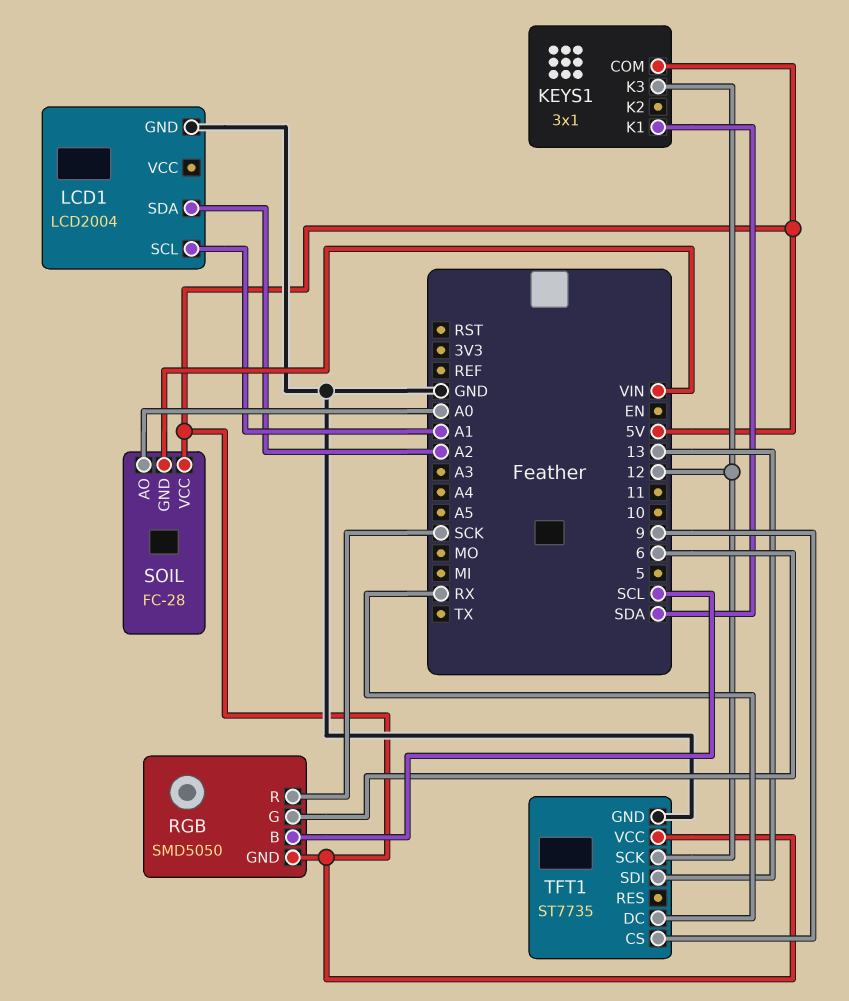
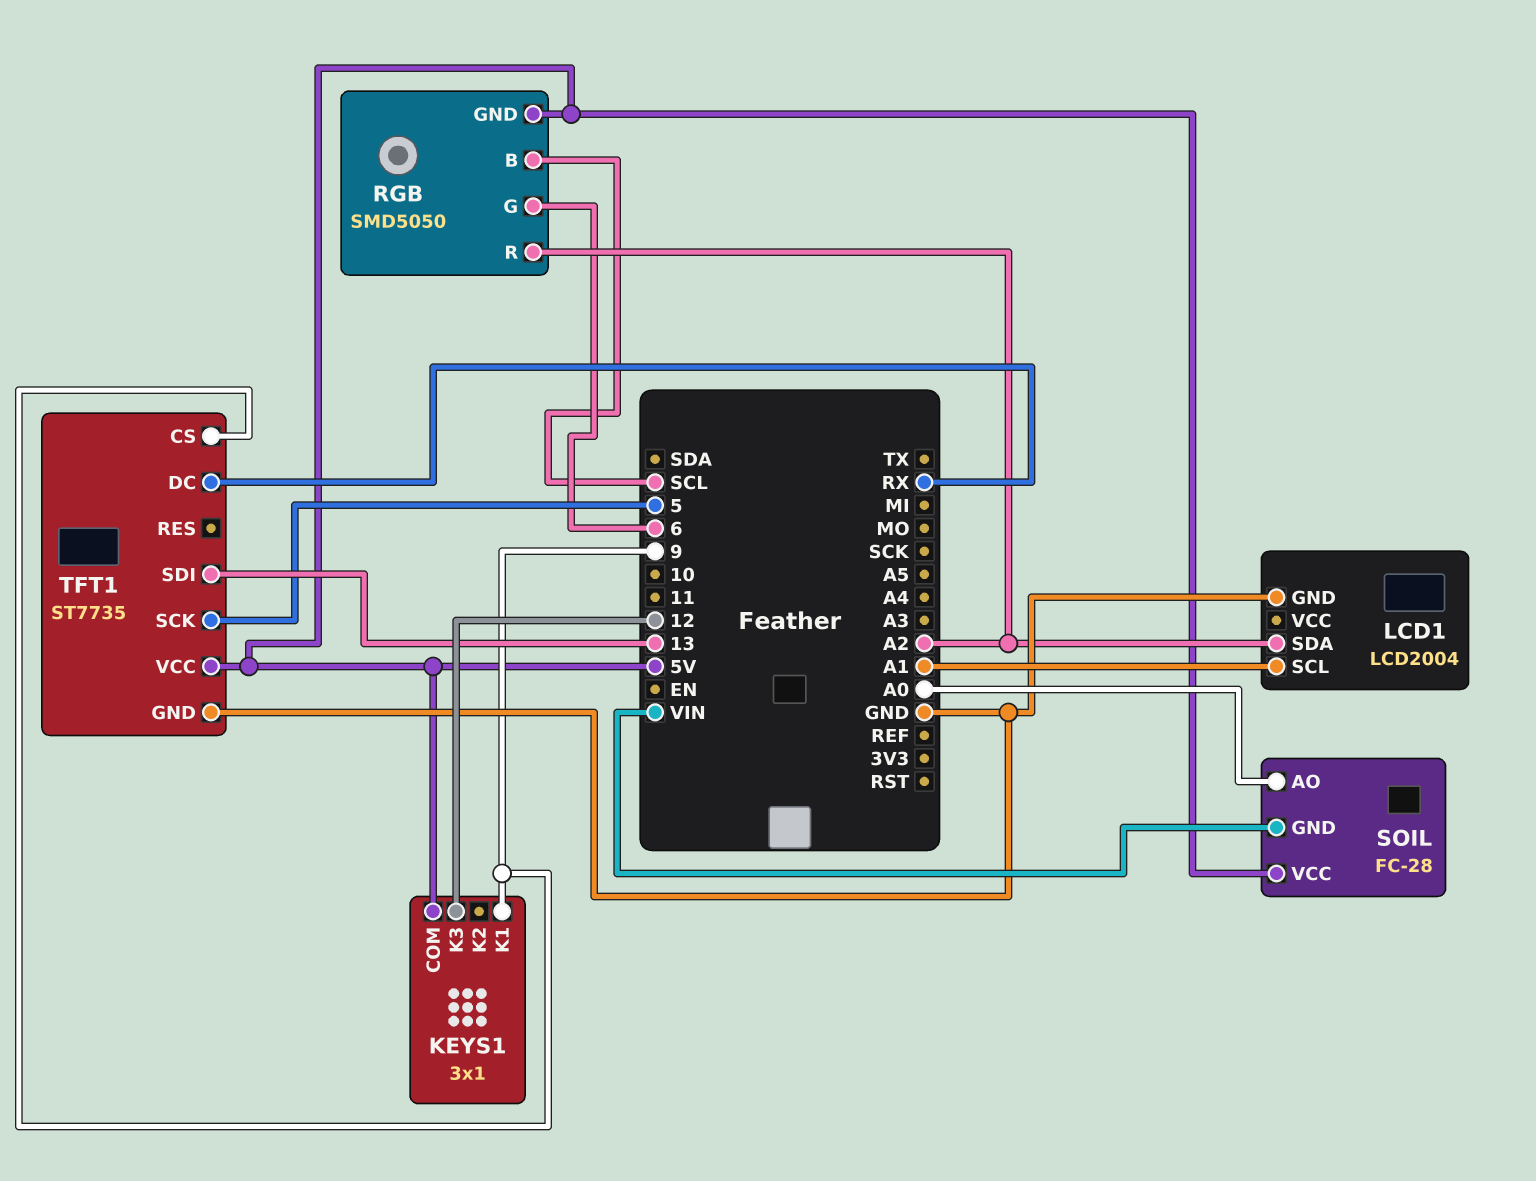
KEYS1 pin K1: SDA -> 9
RGB pin R: SCK -> A2
TFT1 pin SCK: 12 -> 5

